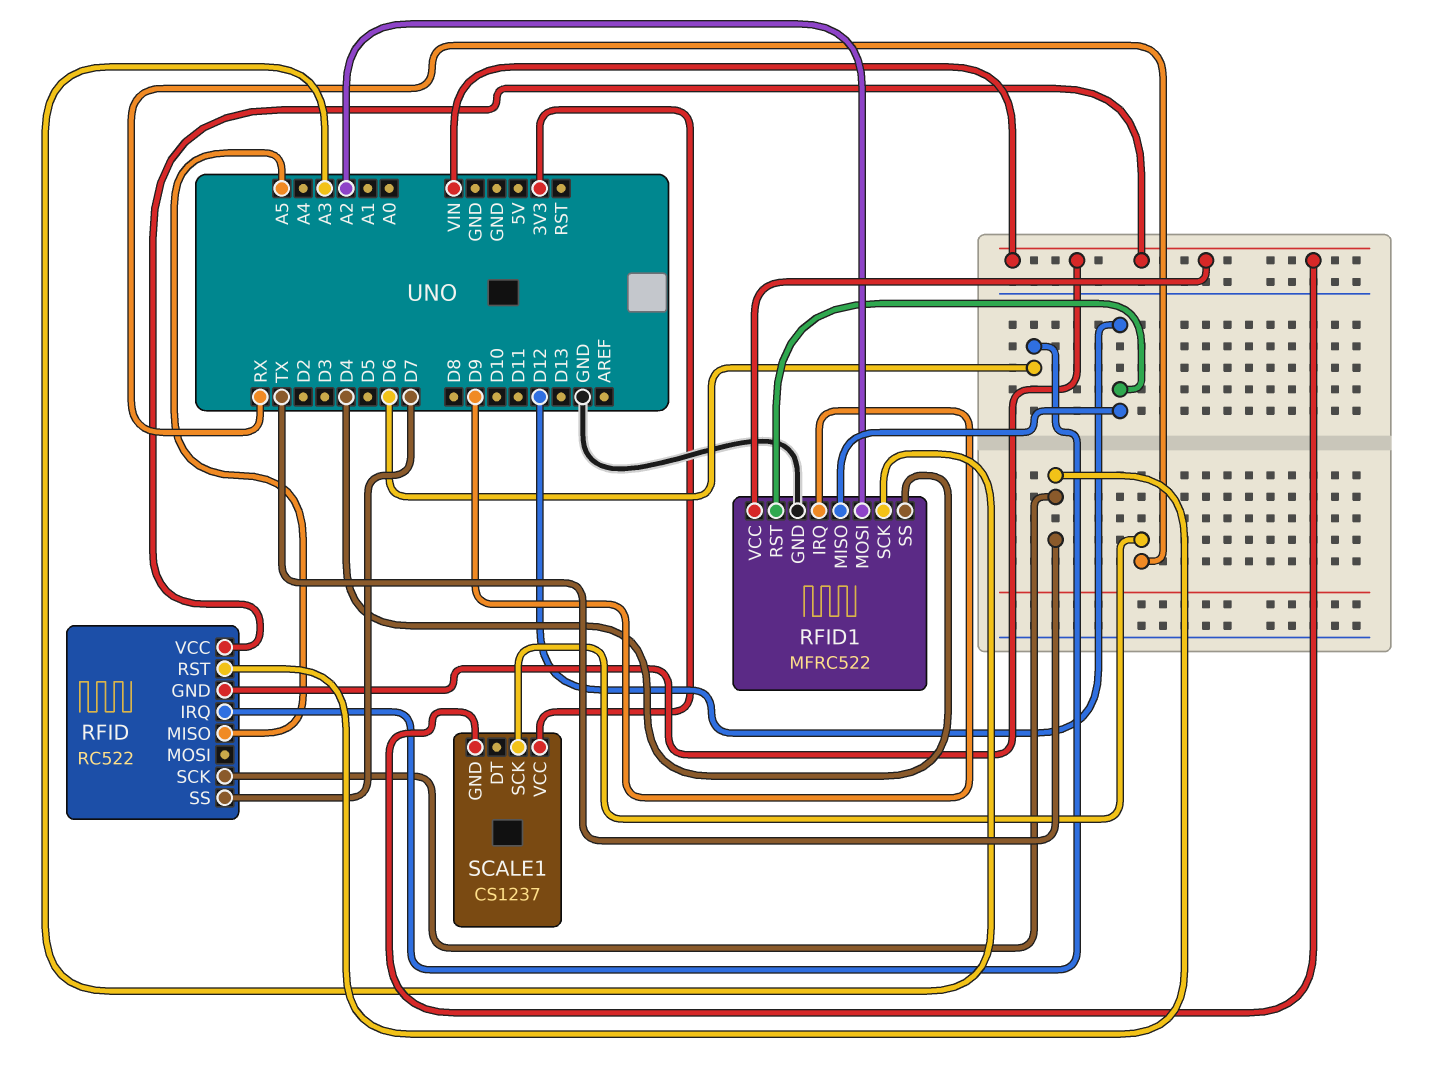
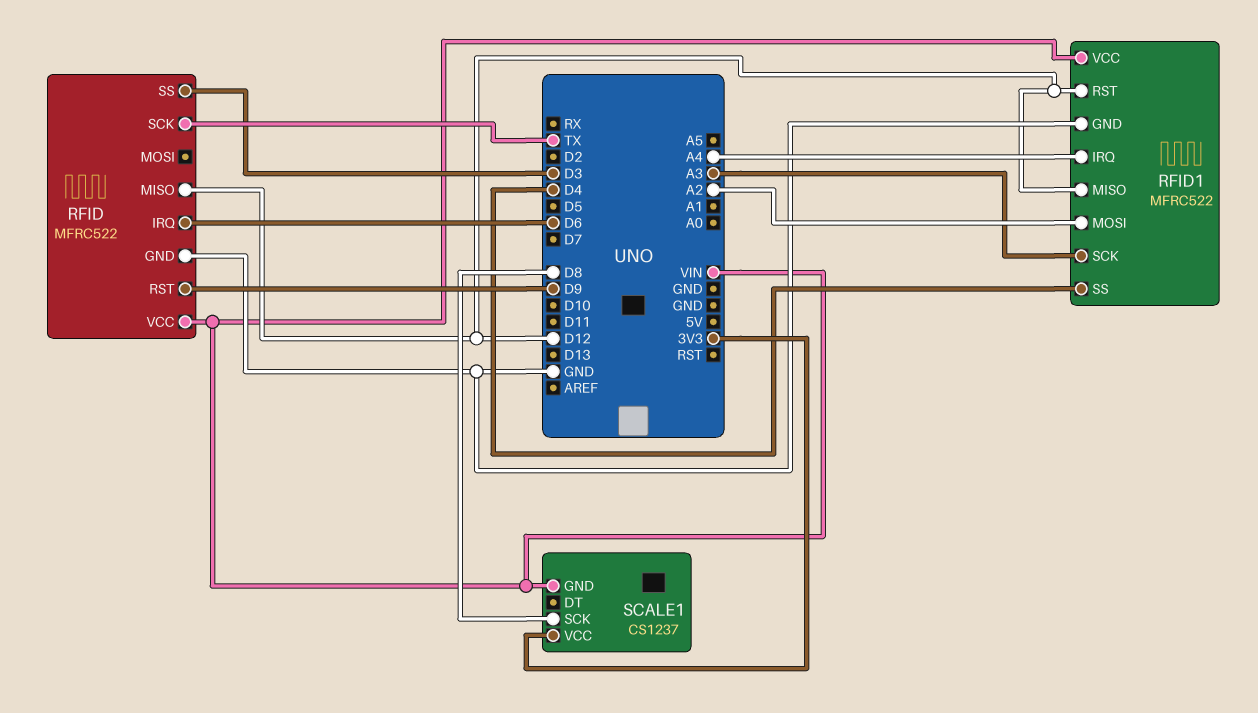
RFID: RC522 -> MFRC522
RFID pin GND: VIN -> GND
RFID pin MISO: A5 -> D12
RFID pin RST: TX -> D9
RFID pin SS: D7 -> D3
RFID1 pin IRQ: D9 -> A4
SCALE1 pin SCK: RX -> D8

